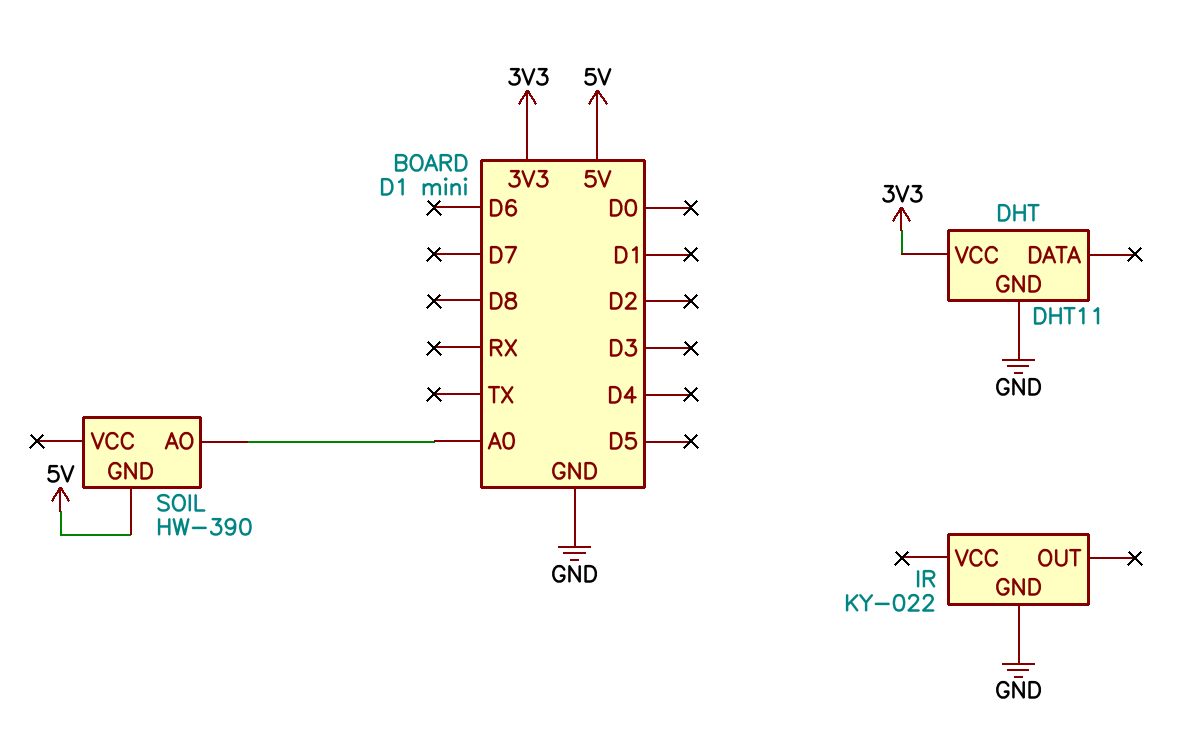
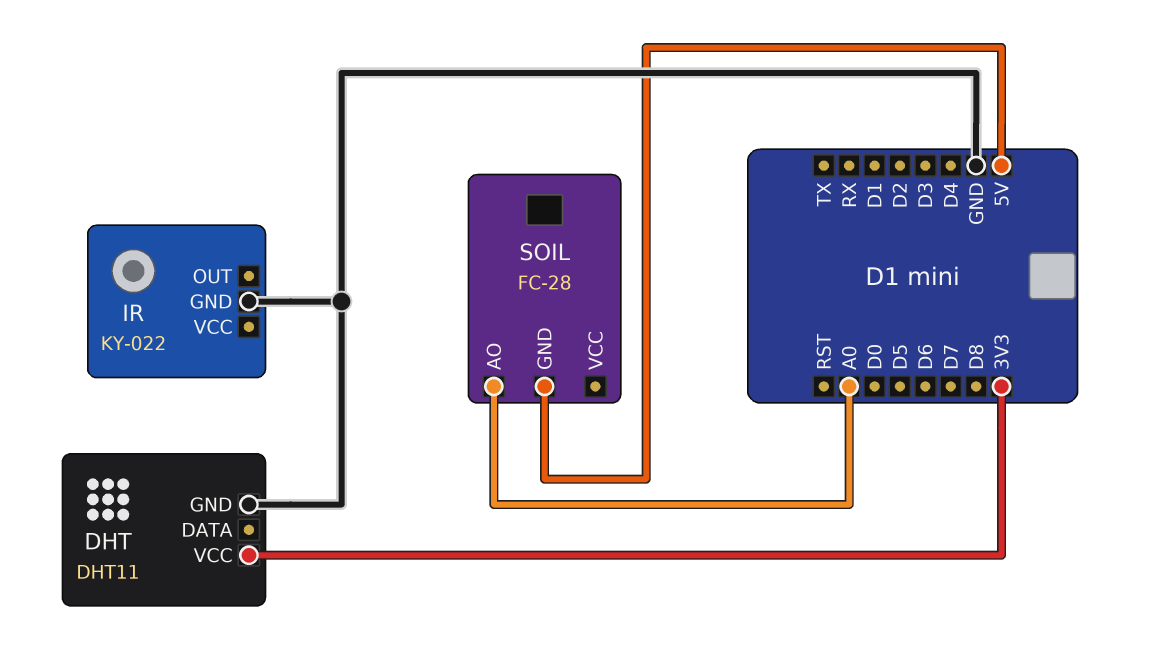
SOIL: HW-390 -> FC-28

